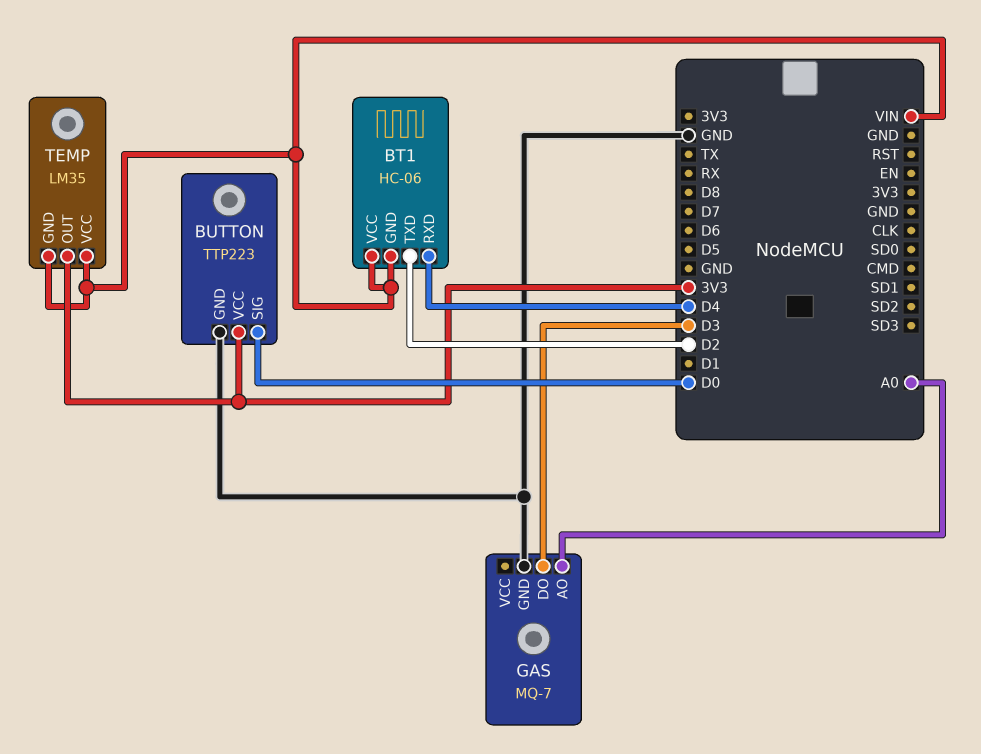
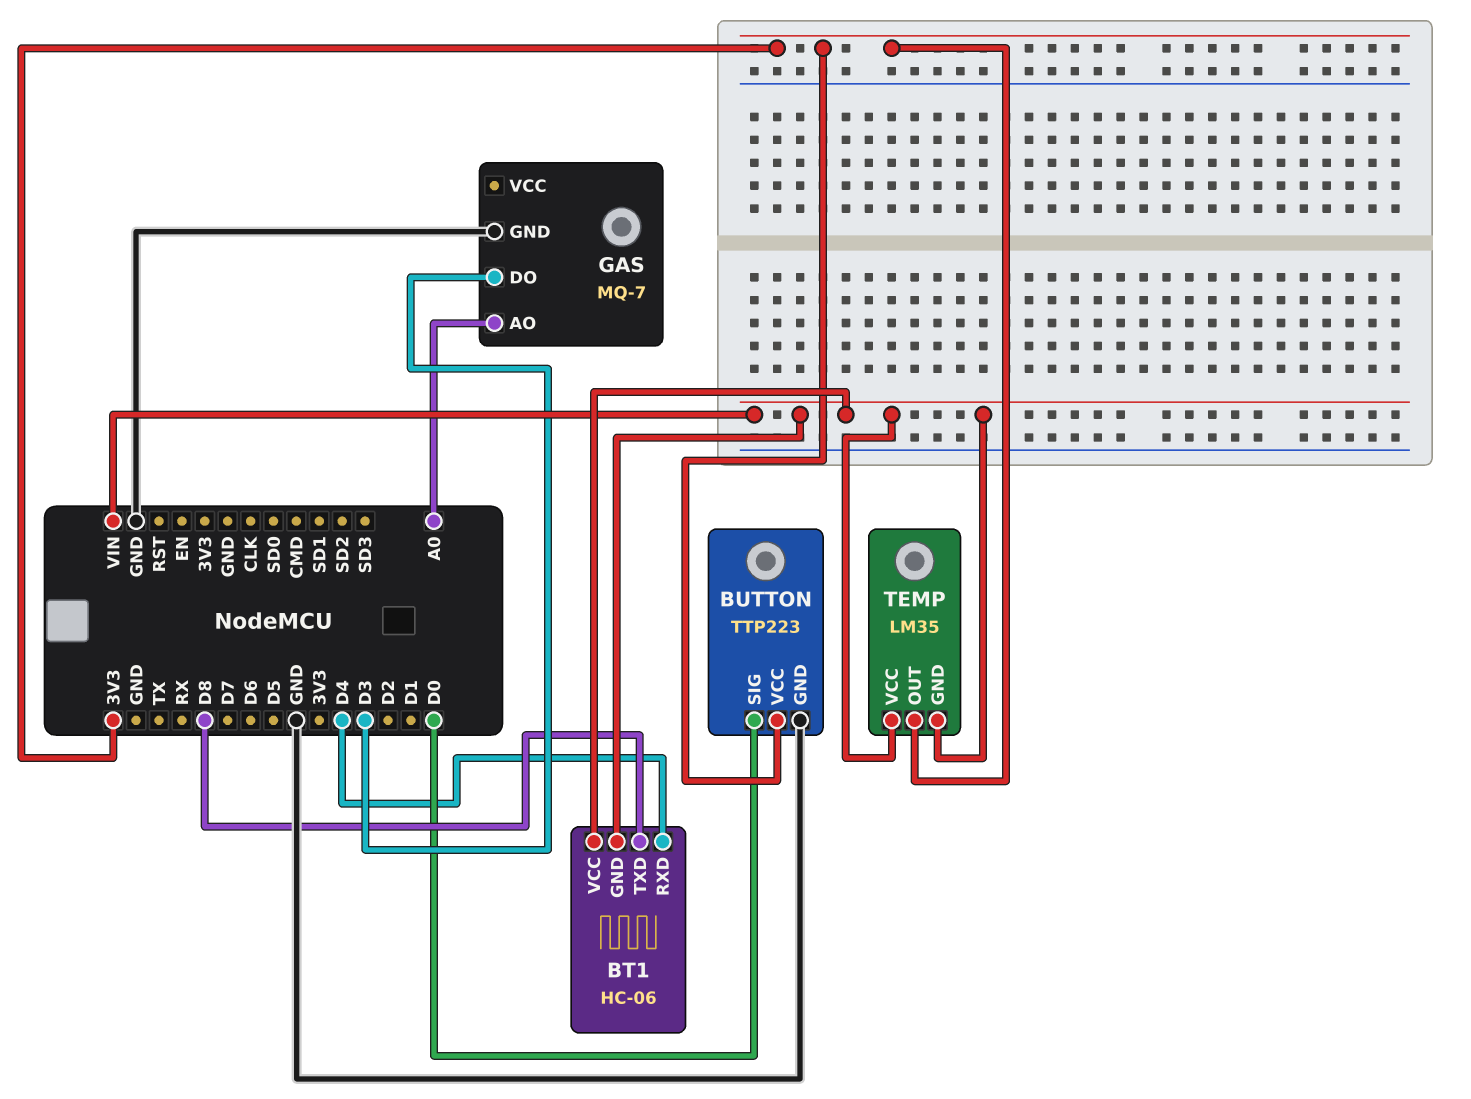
BT1 pin TXD: D2 -> D8

